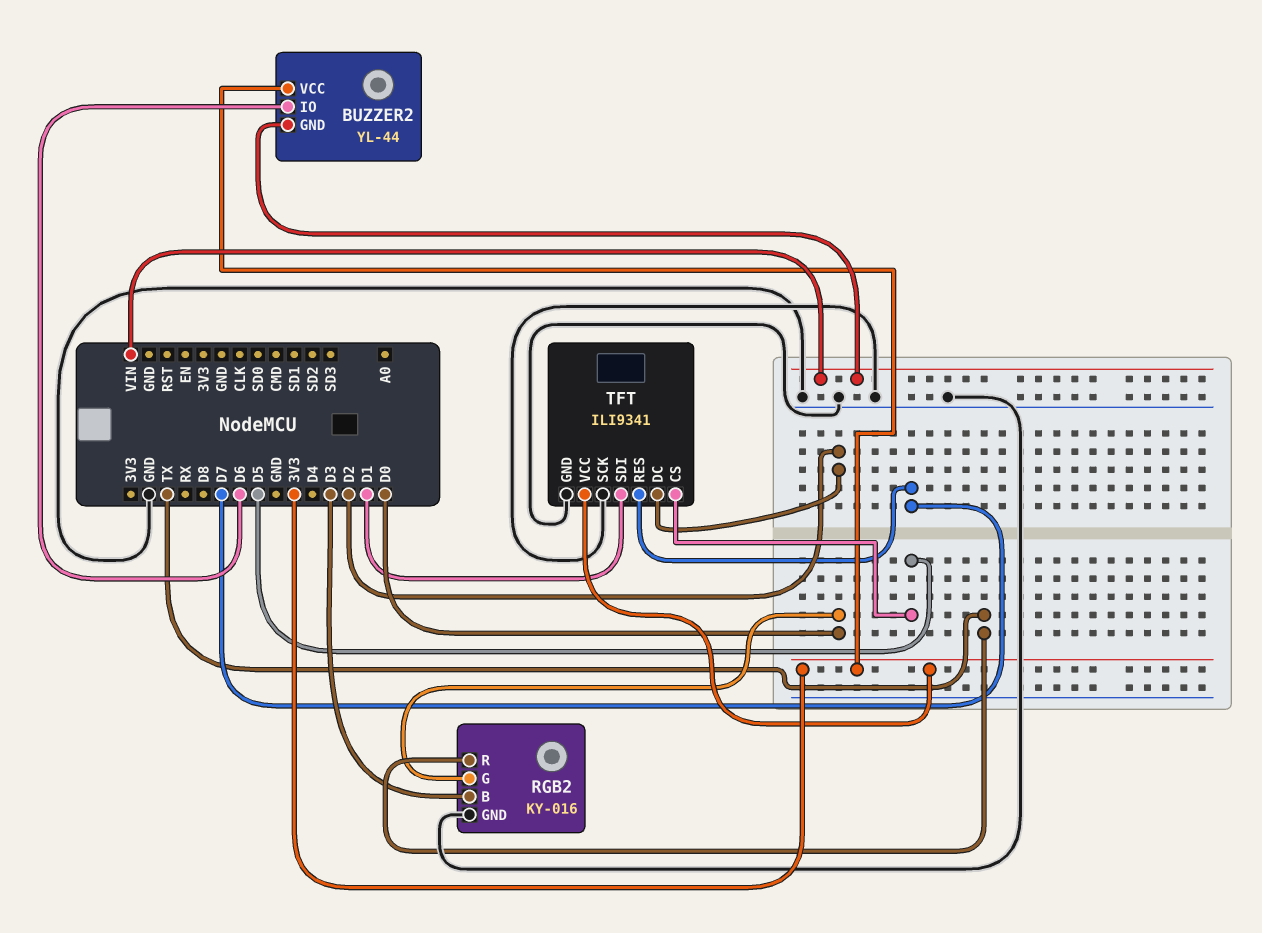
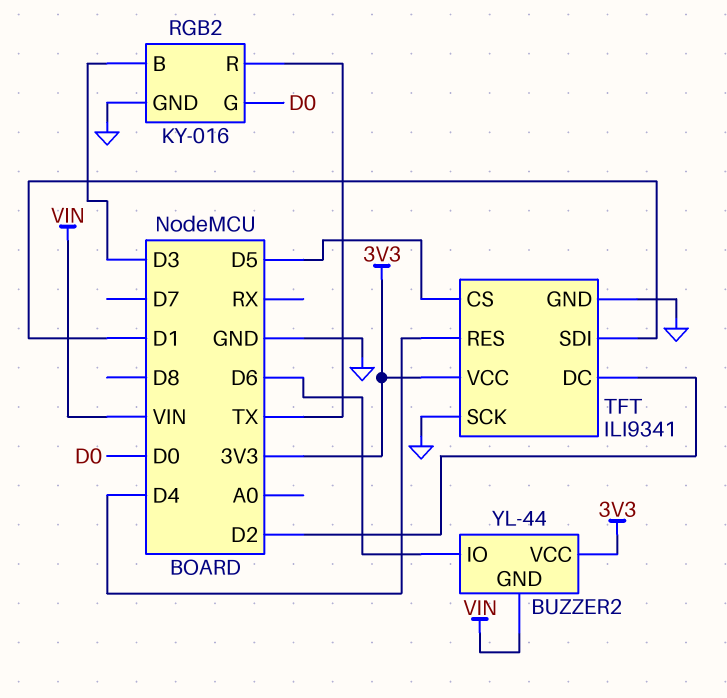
TFT pin RES: D7 -> D4

